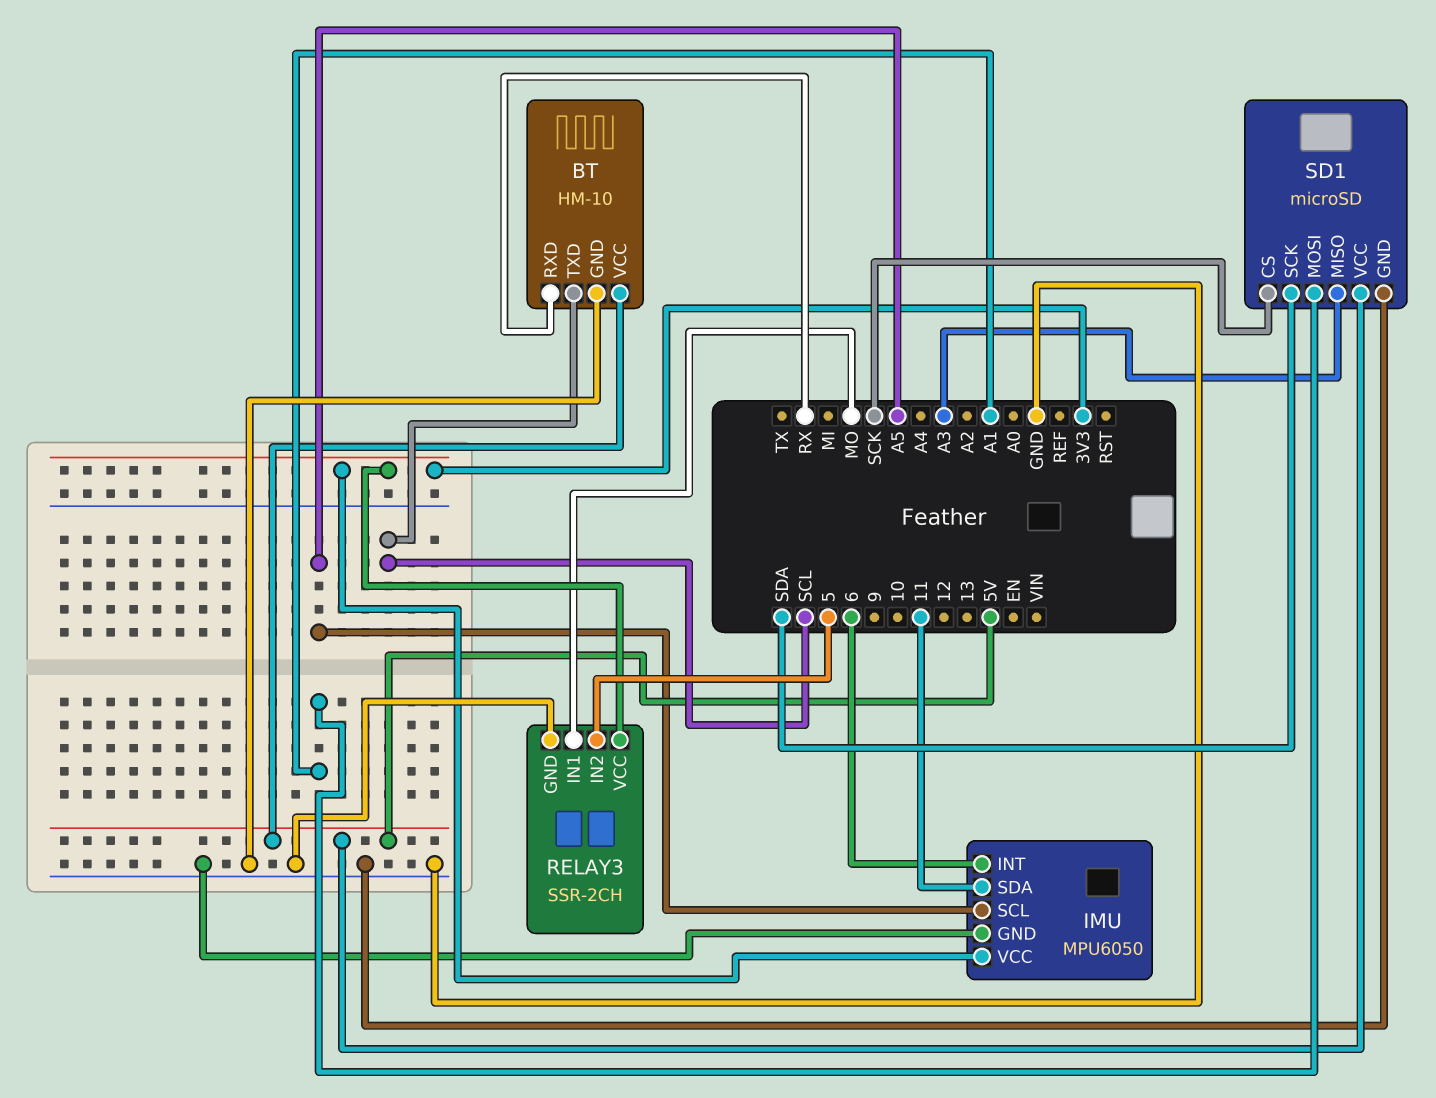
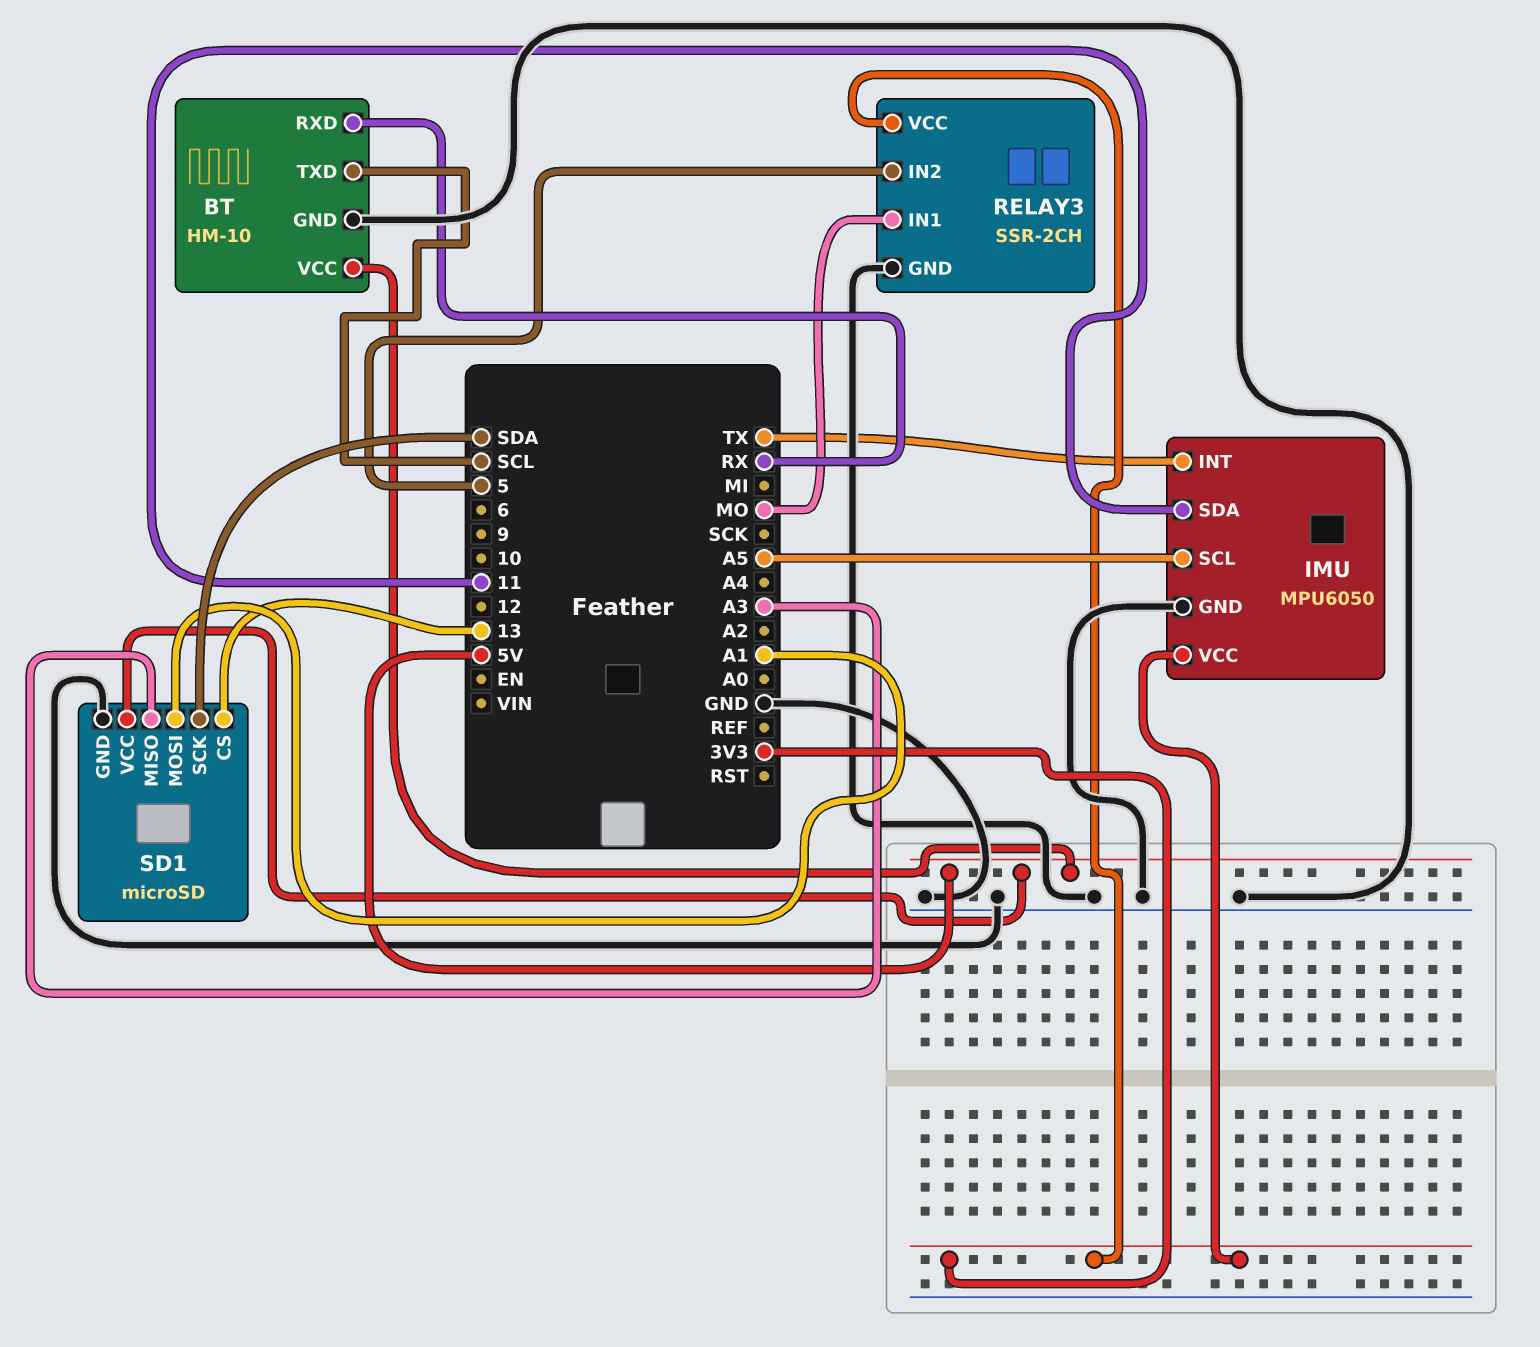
IMU pin INT: 6 -> TX
SD1 pin CS: SCK -> 13

